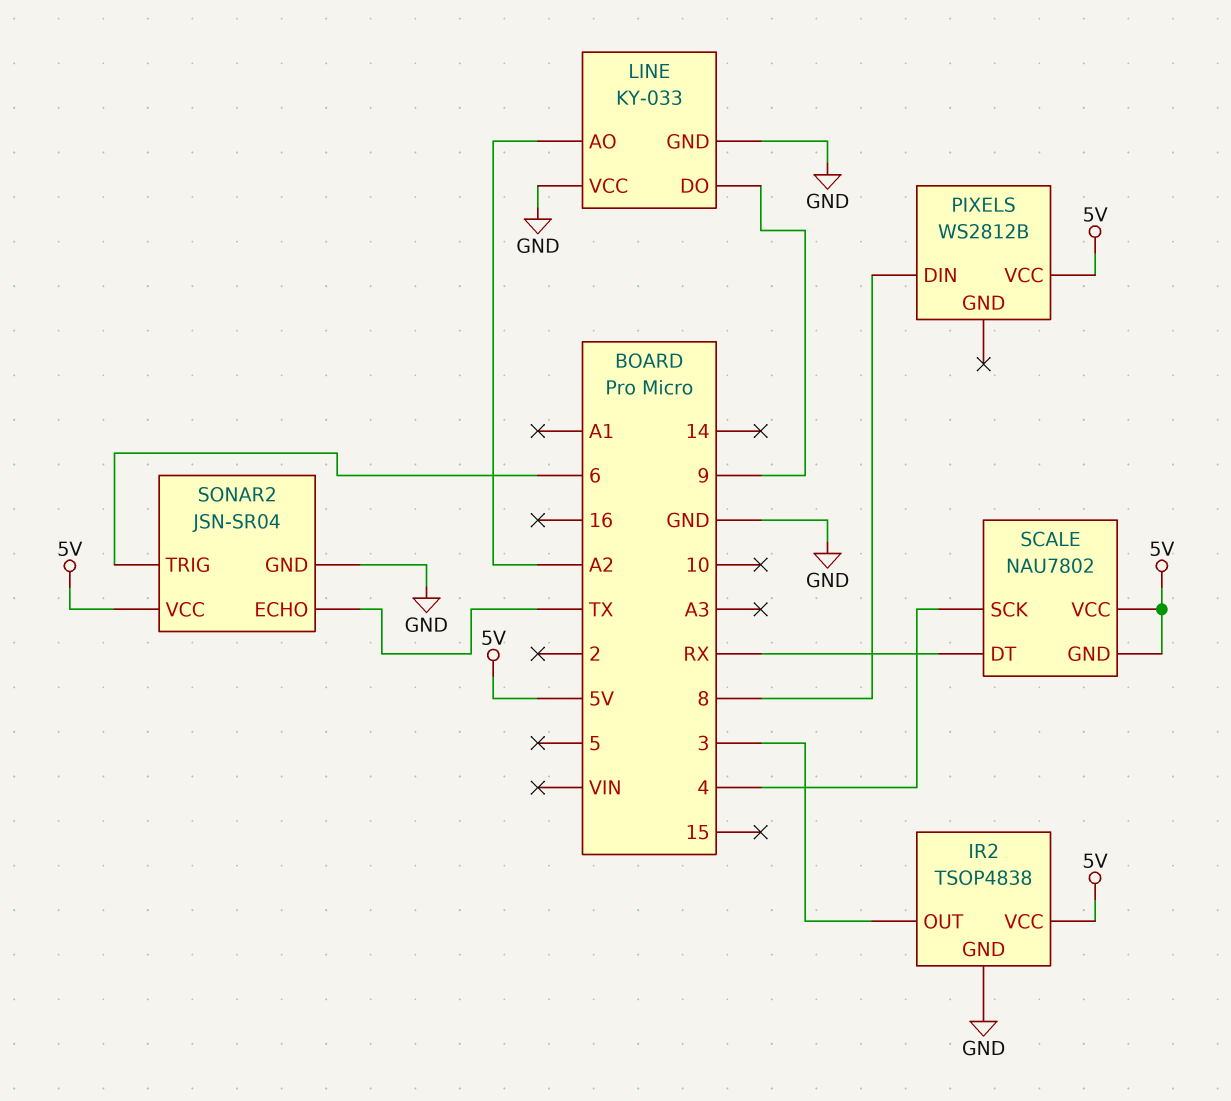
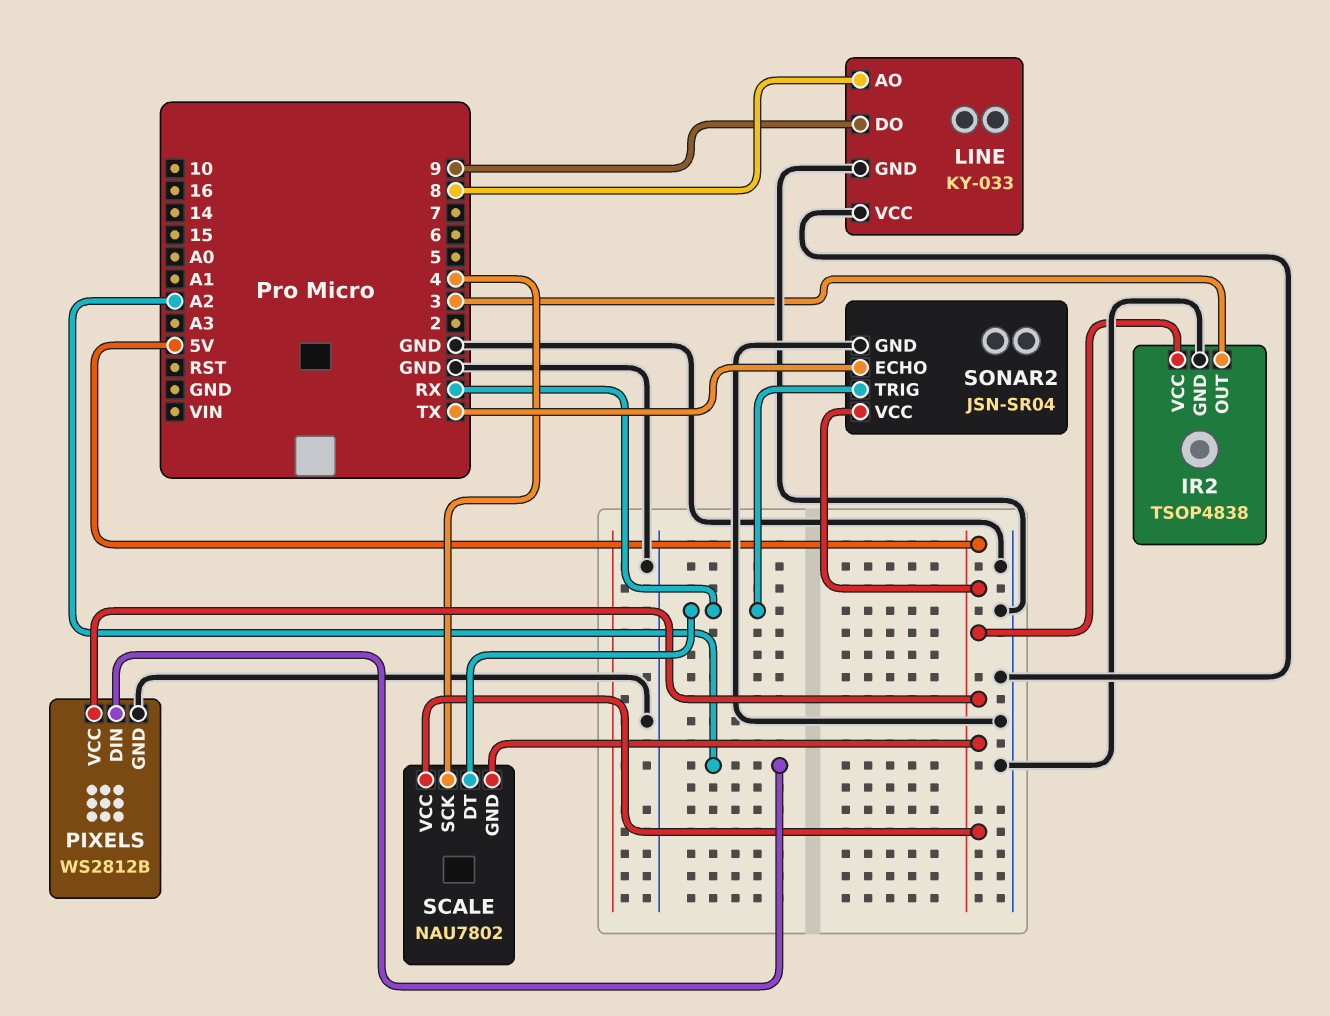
LINE pin AO: A2 -> 8
PIXELS pin DIN: 8 -> A2
PIXELS pin GND: none -> GND
SONAR2 pin TRIG: 6 -> RX

